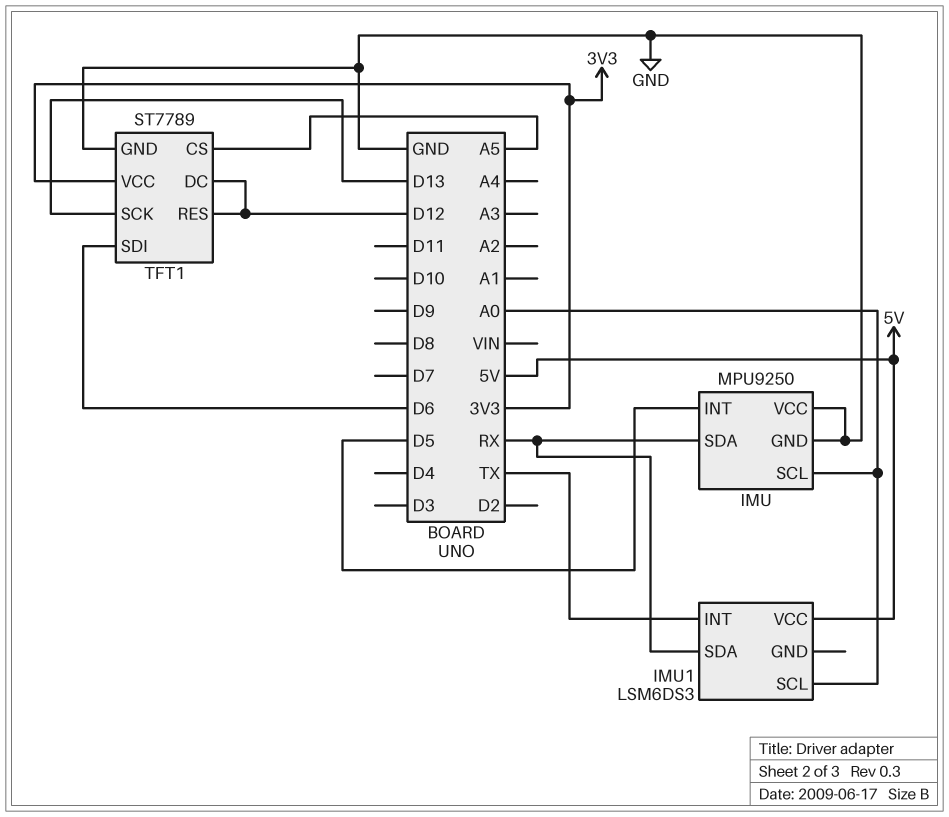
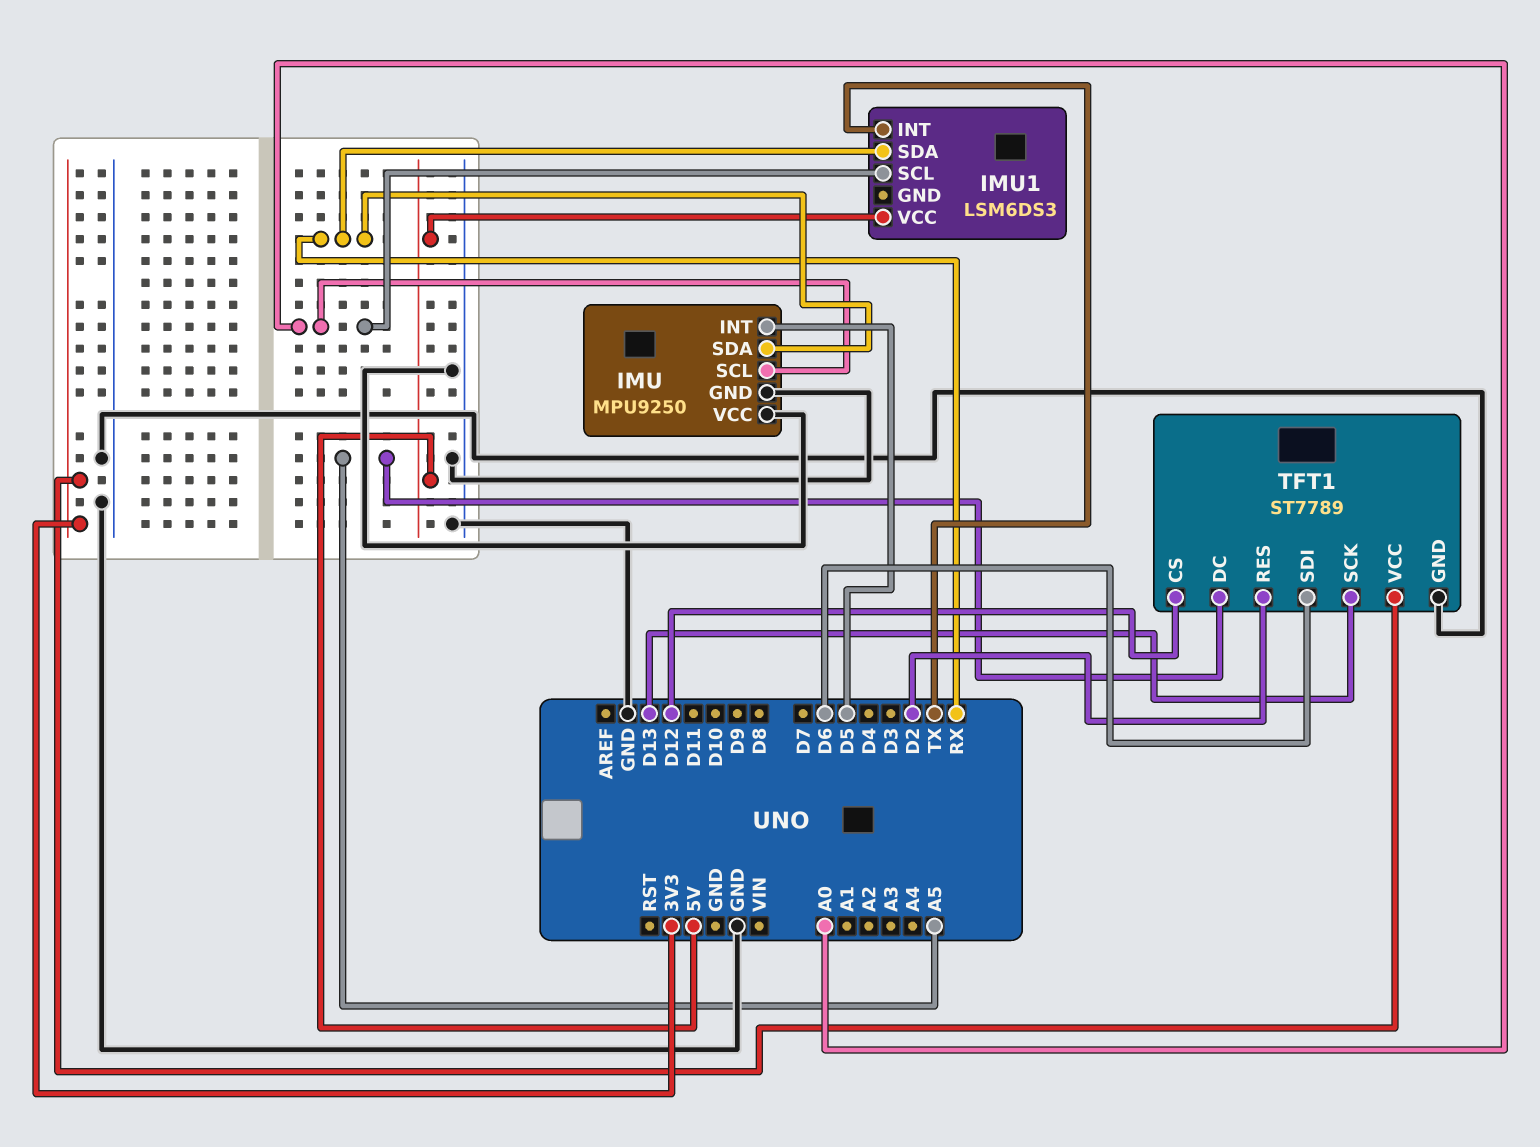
TFT1 pin CS: A5 -> D12
TFT1 pin DC: D12 -> A5
TFT1 pin RES: D12 -> D2

